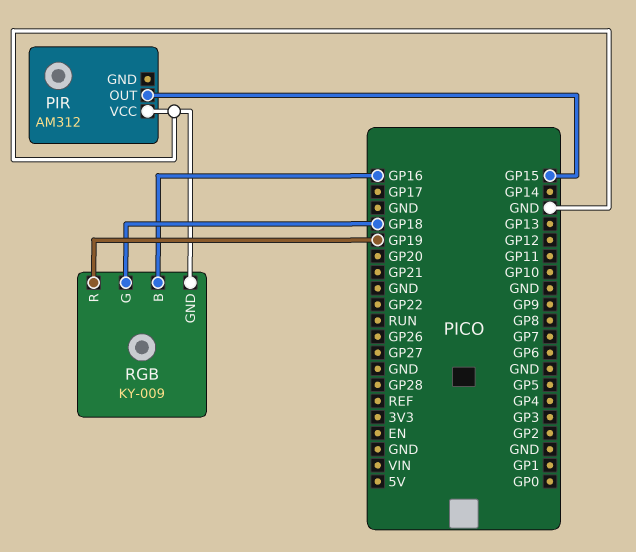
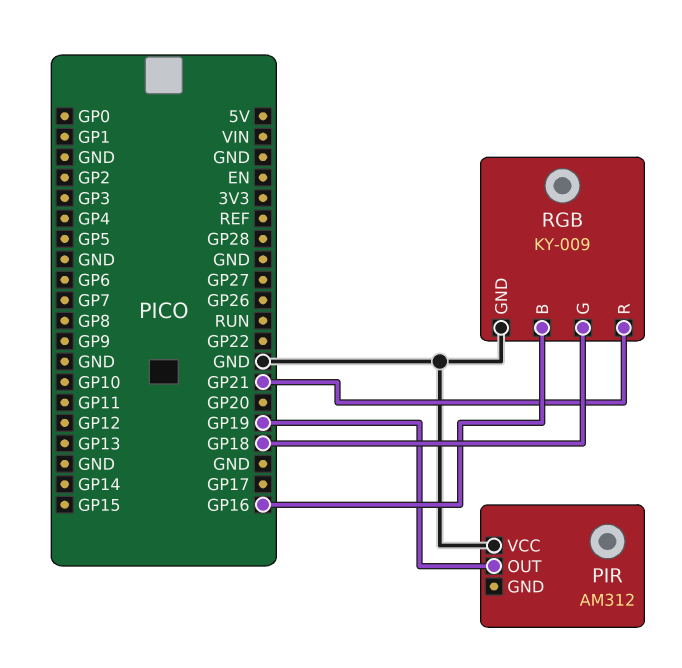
PIR pin OUT: GP15 -> GP19
RGB pin R: GP19 -> GP21

